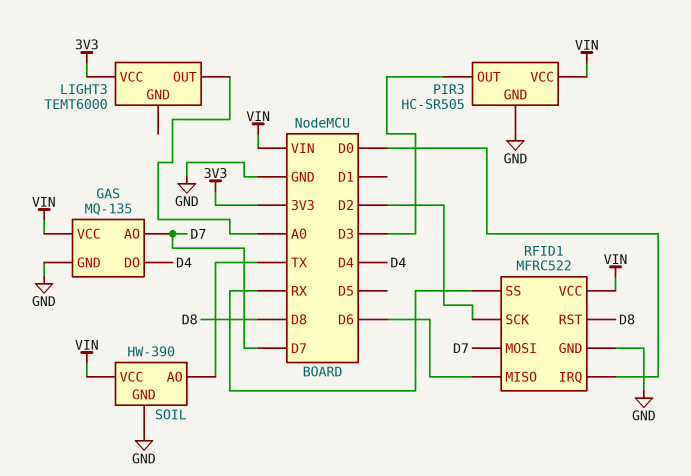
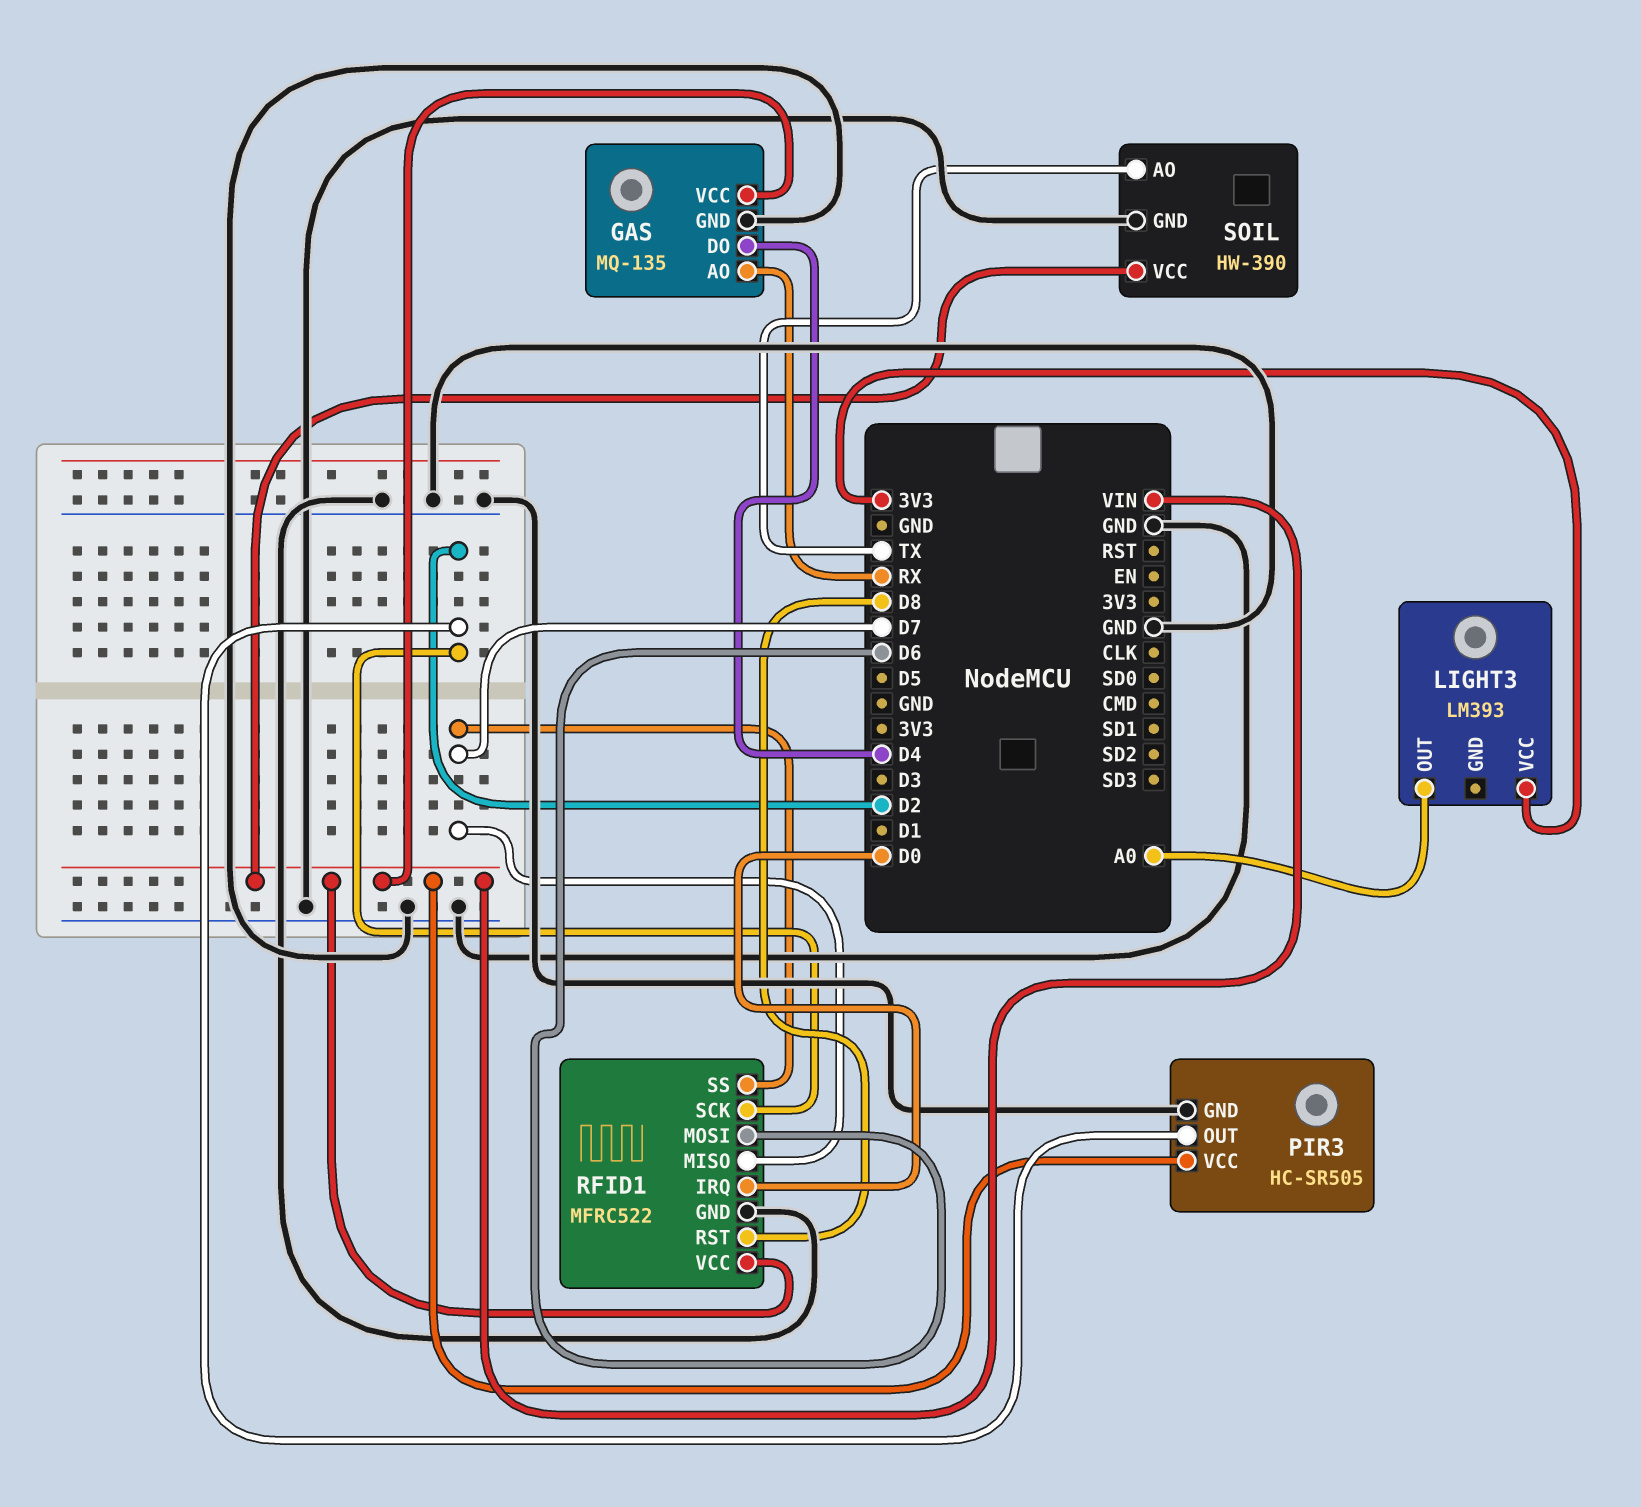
GAS pin AO: D7 -> RX
LIGHT3: TEMT6000 -> LM393
PIR3 pin OUT: D3 -> D2
RFID1 pin MISO: D6 -> D7
RFID1 pin MOSI: D7 -> D6
RFID1 pin SS: RX -> D7

